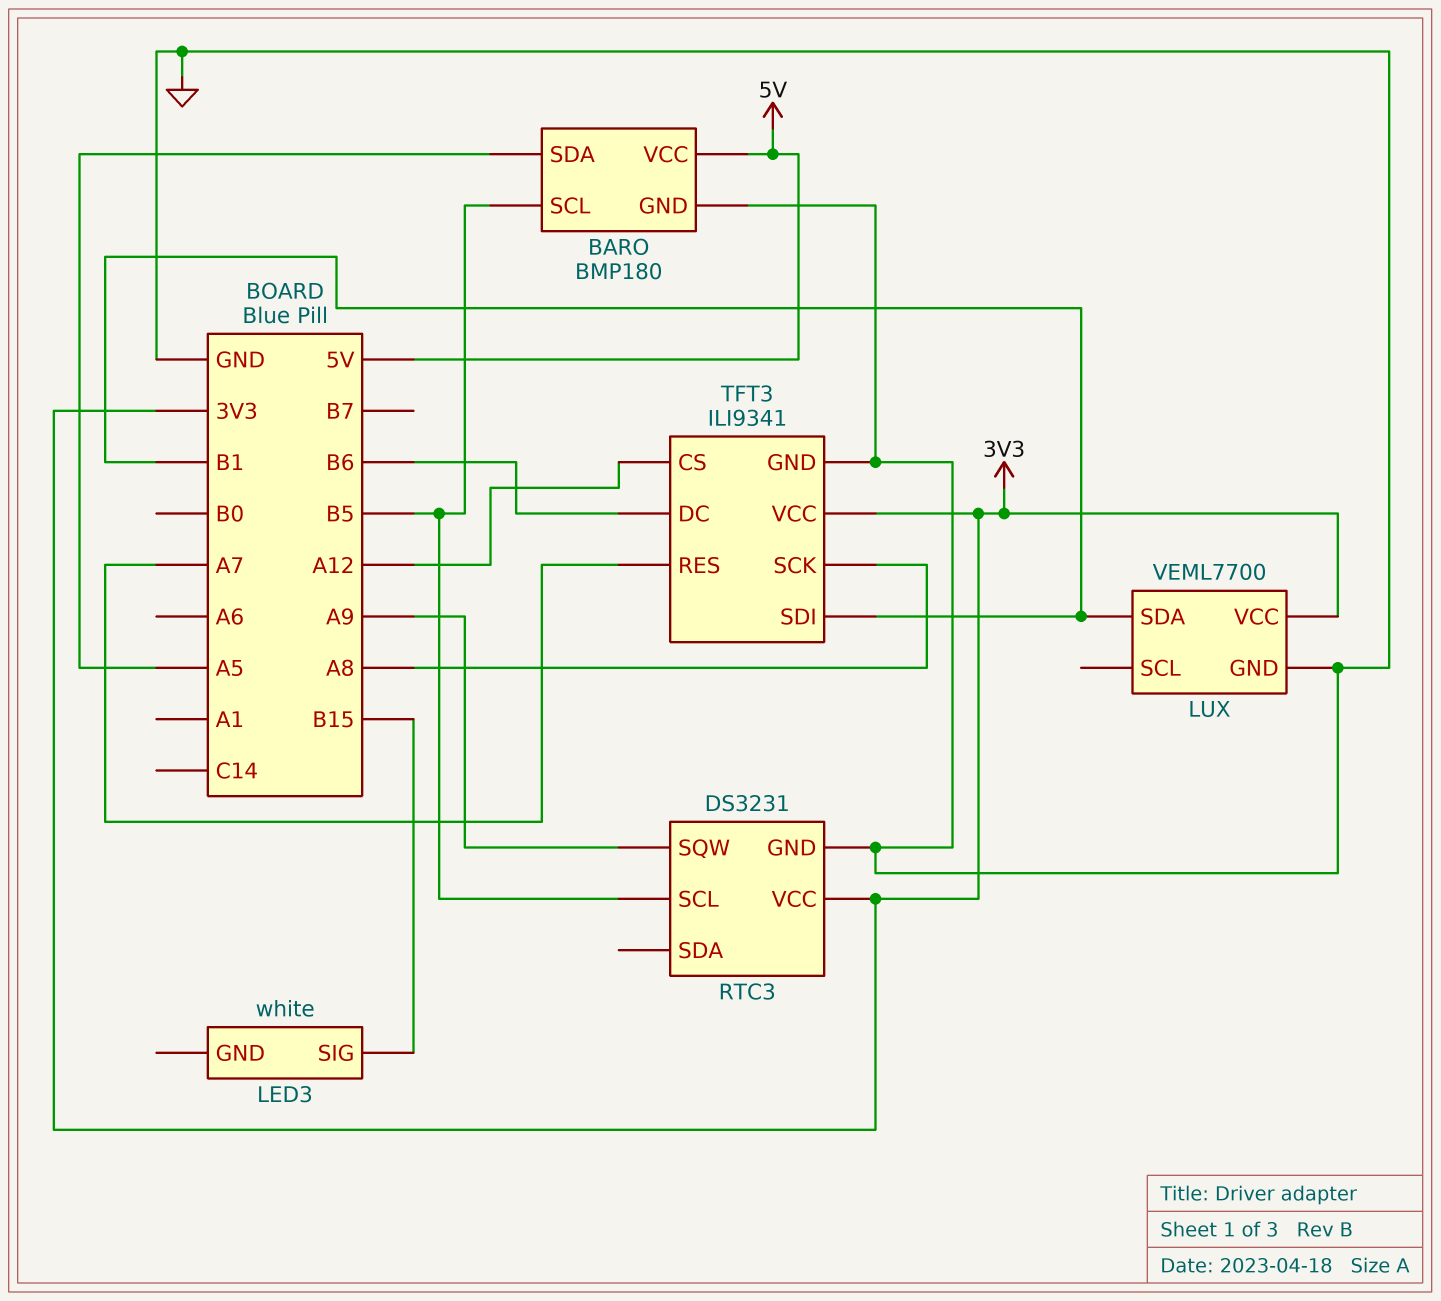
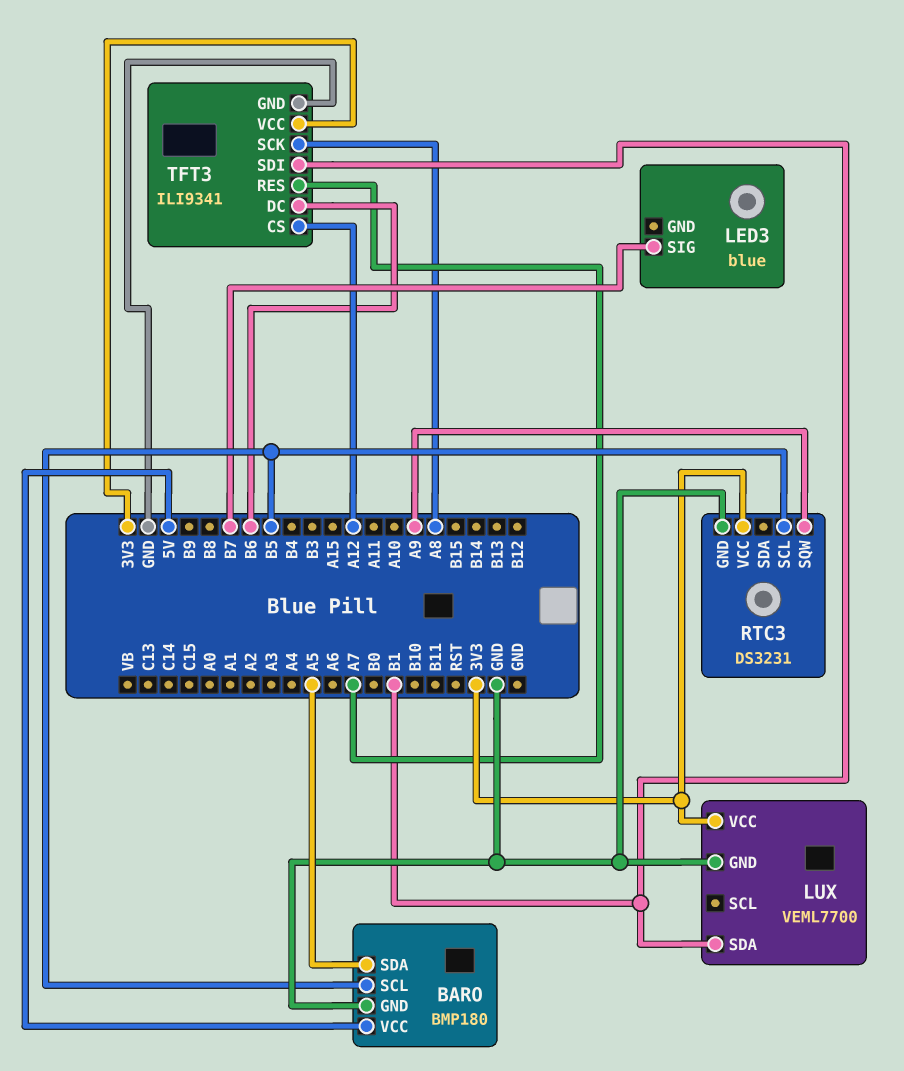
LED3: white -> blue
LED3 pin SIG: B15 -> B7

